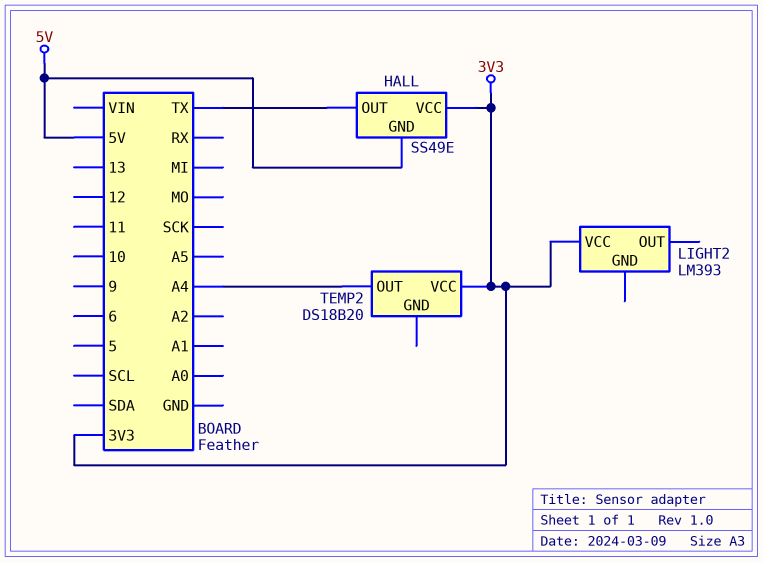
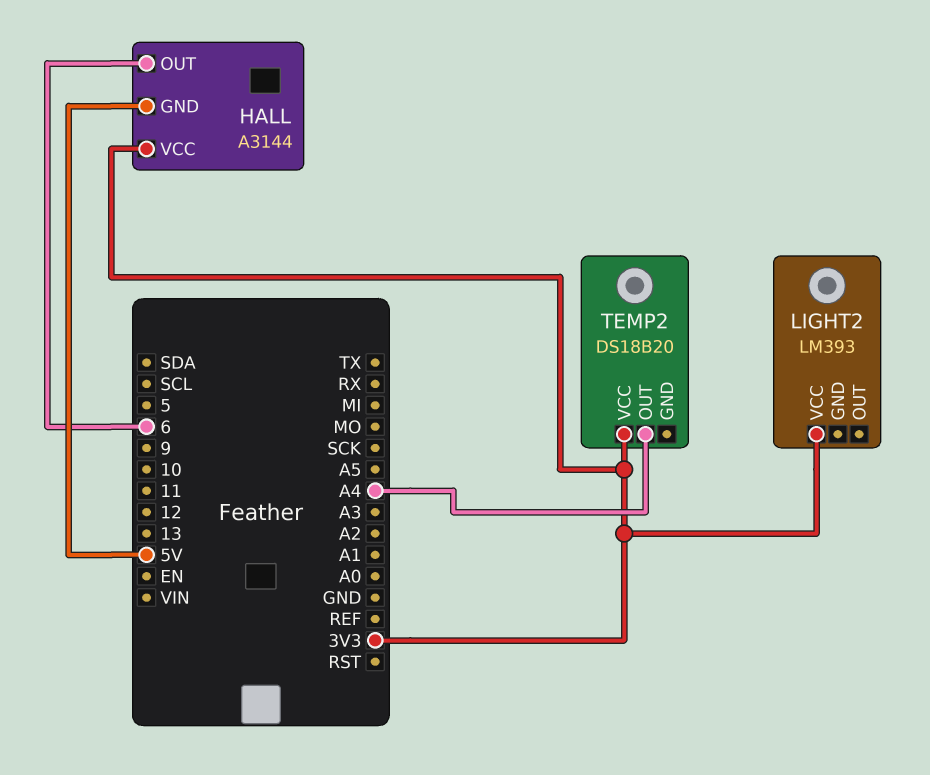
HALL: SS49E -> A3144
HALL pin OUT: TX -> 6

